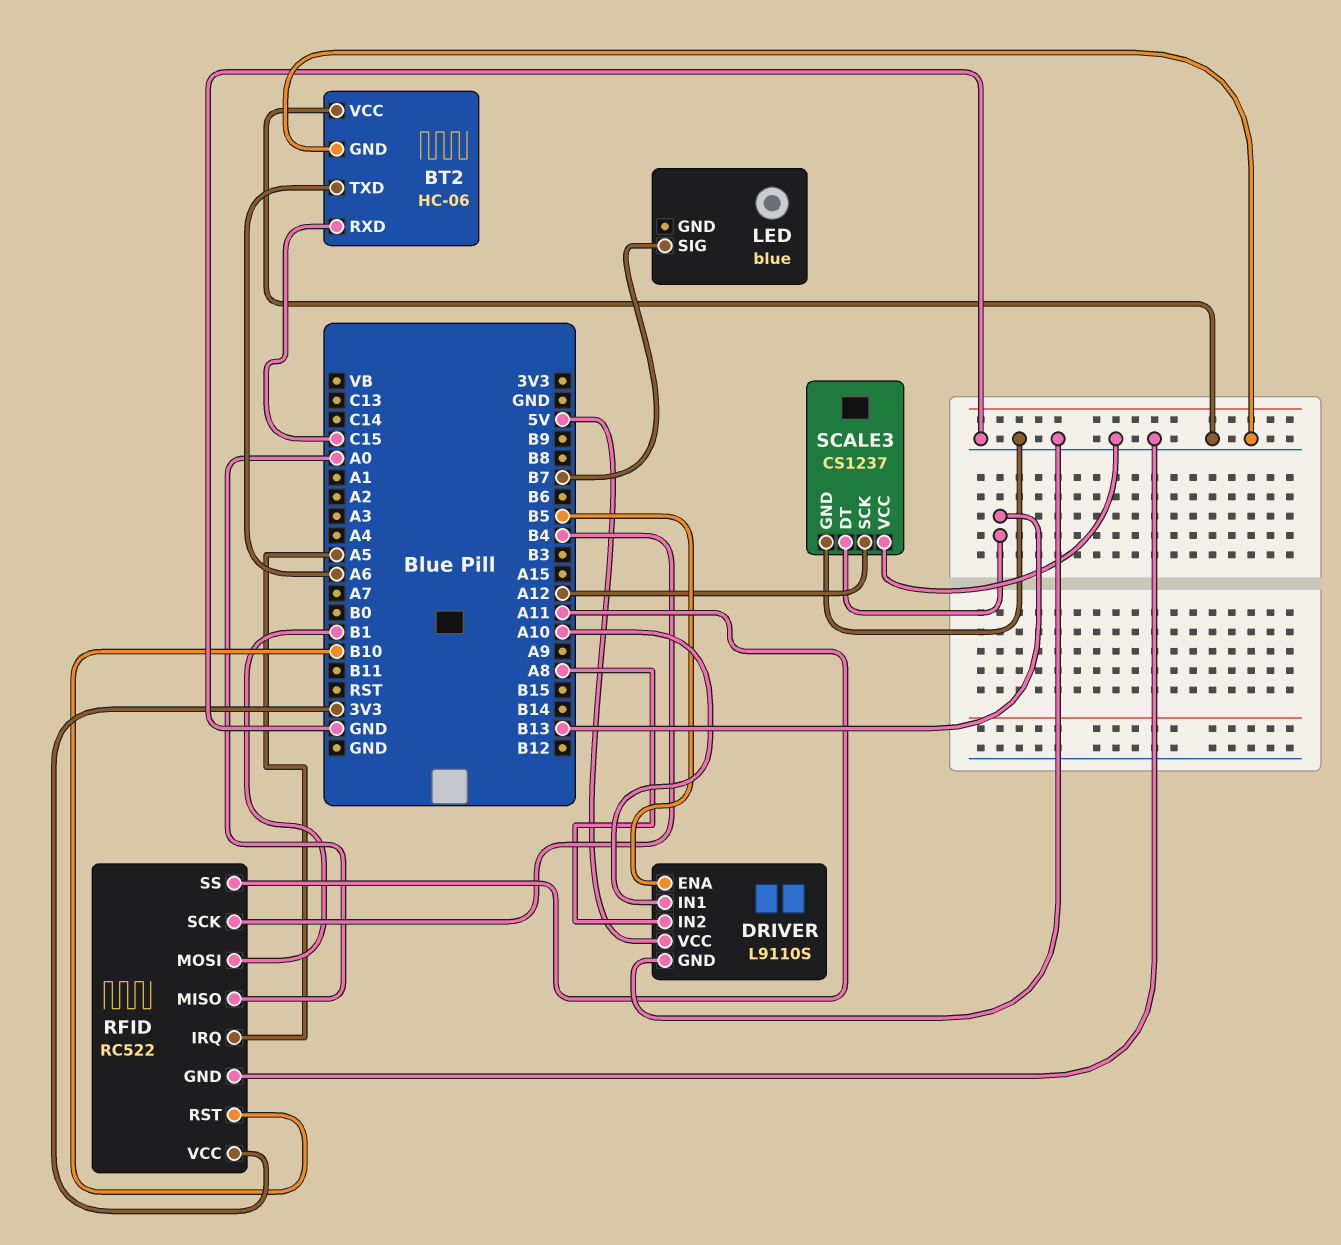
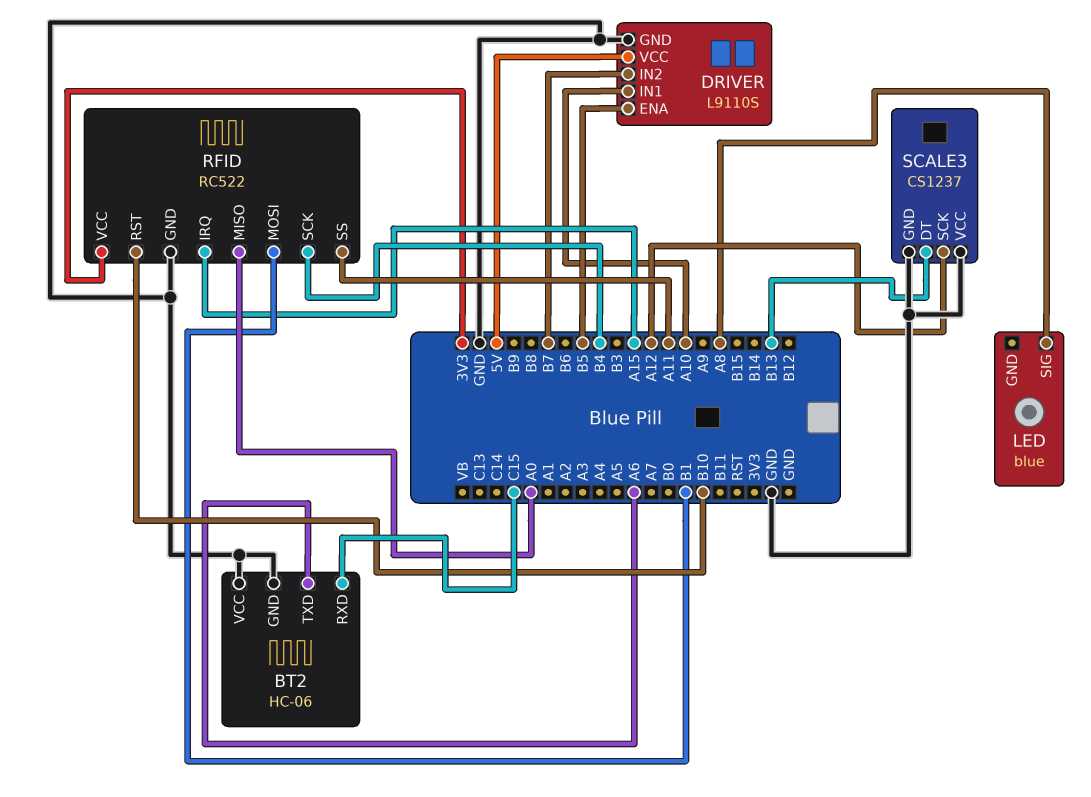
DRIVER pin IN2: A8 -> B7
LED pin SIG: B7 -> A8
RFID pin IRQ: A5 -> A15

